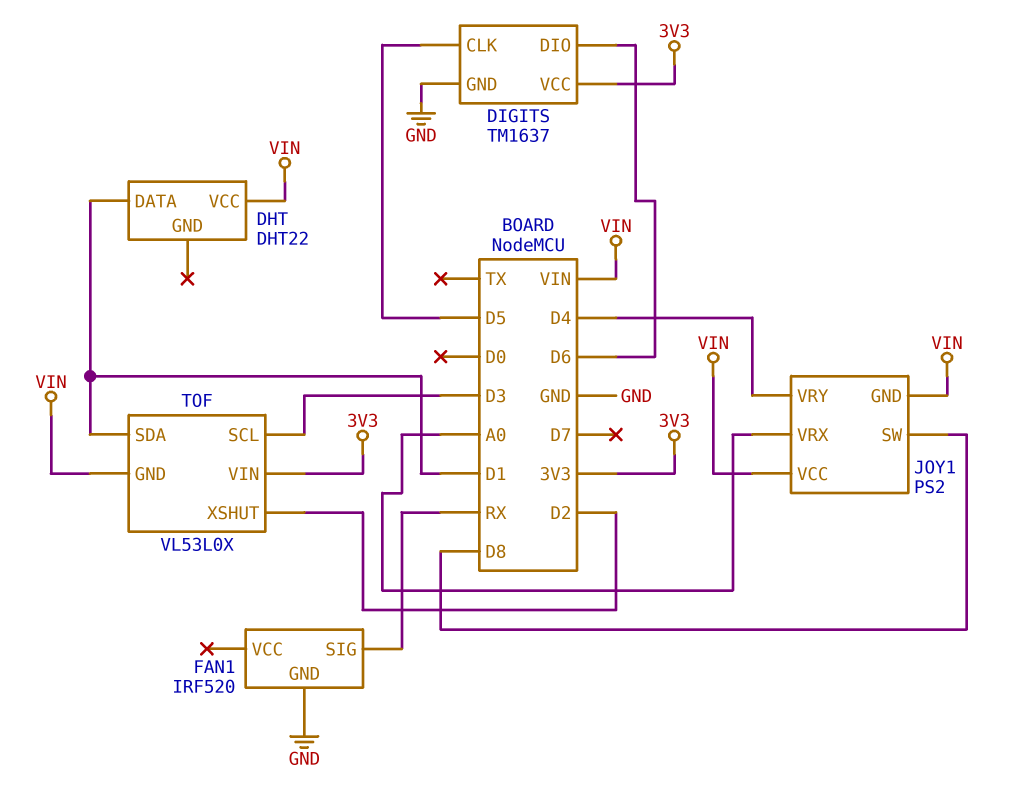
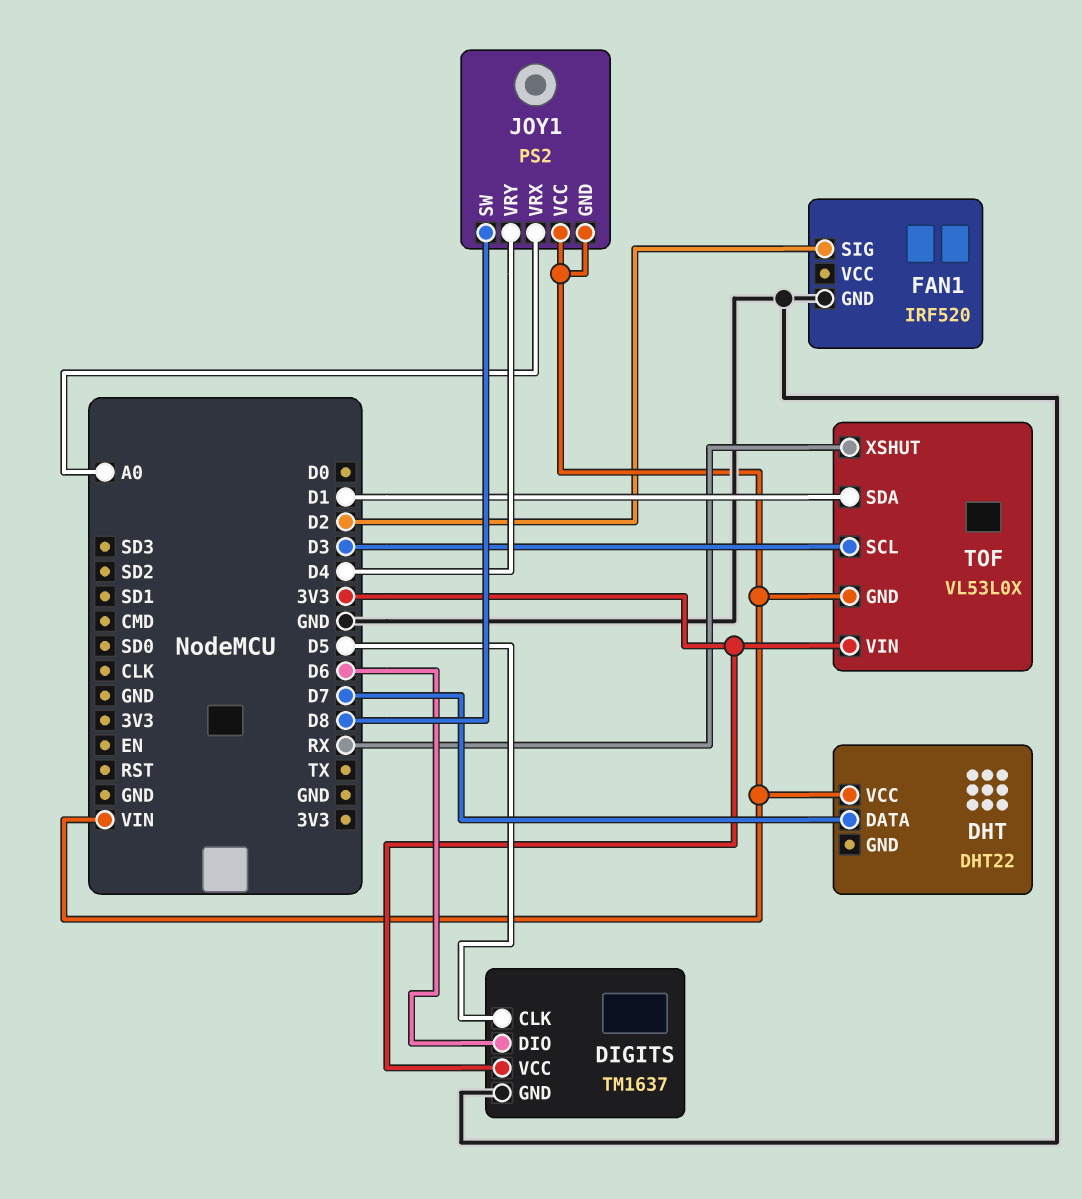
DHT pin DATA: D1 -> D7
FAN1 pin SIG: RX -> D2
TOF pin XSHUT: D2 -> RX

